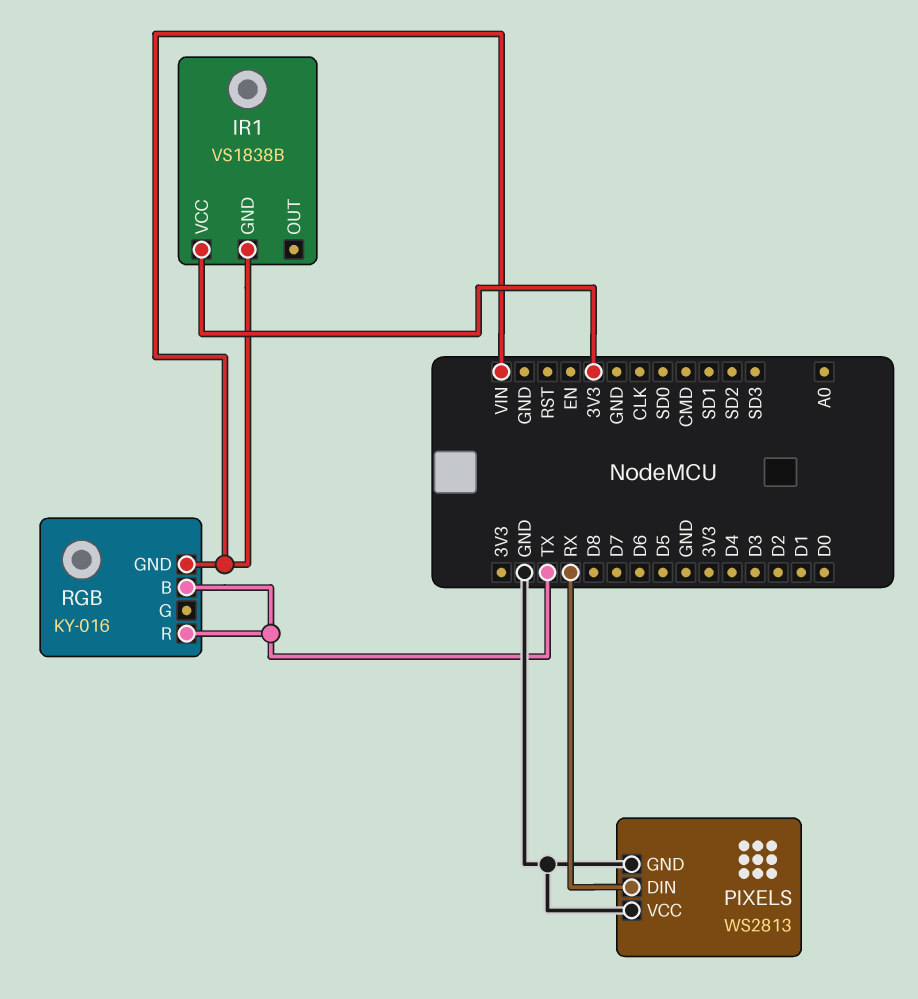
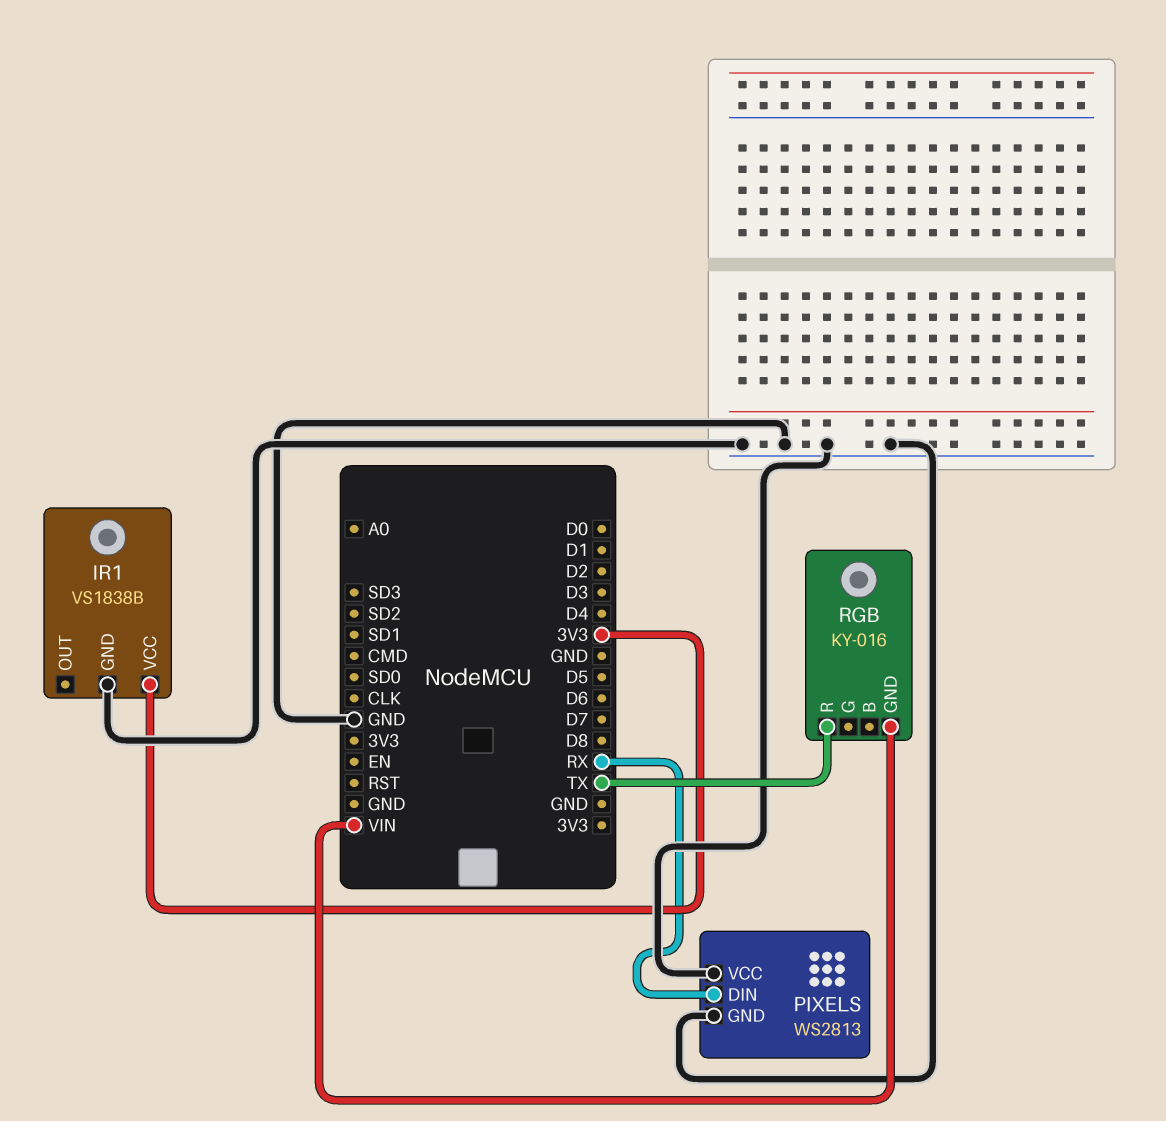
IR1 pin GND: VIN -> GND
RGB pin B: TX -> none

